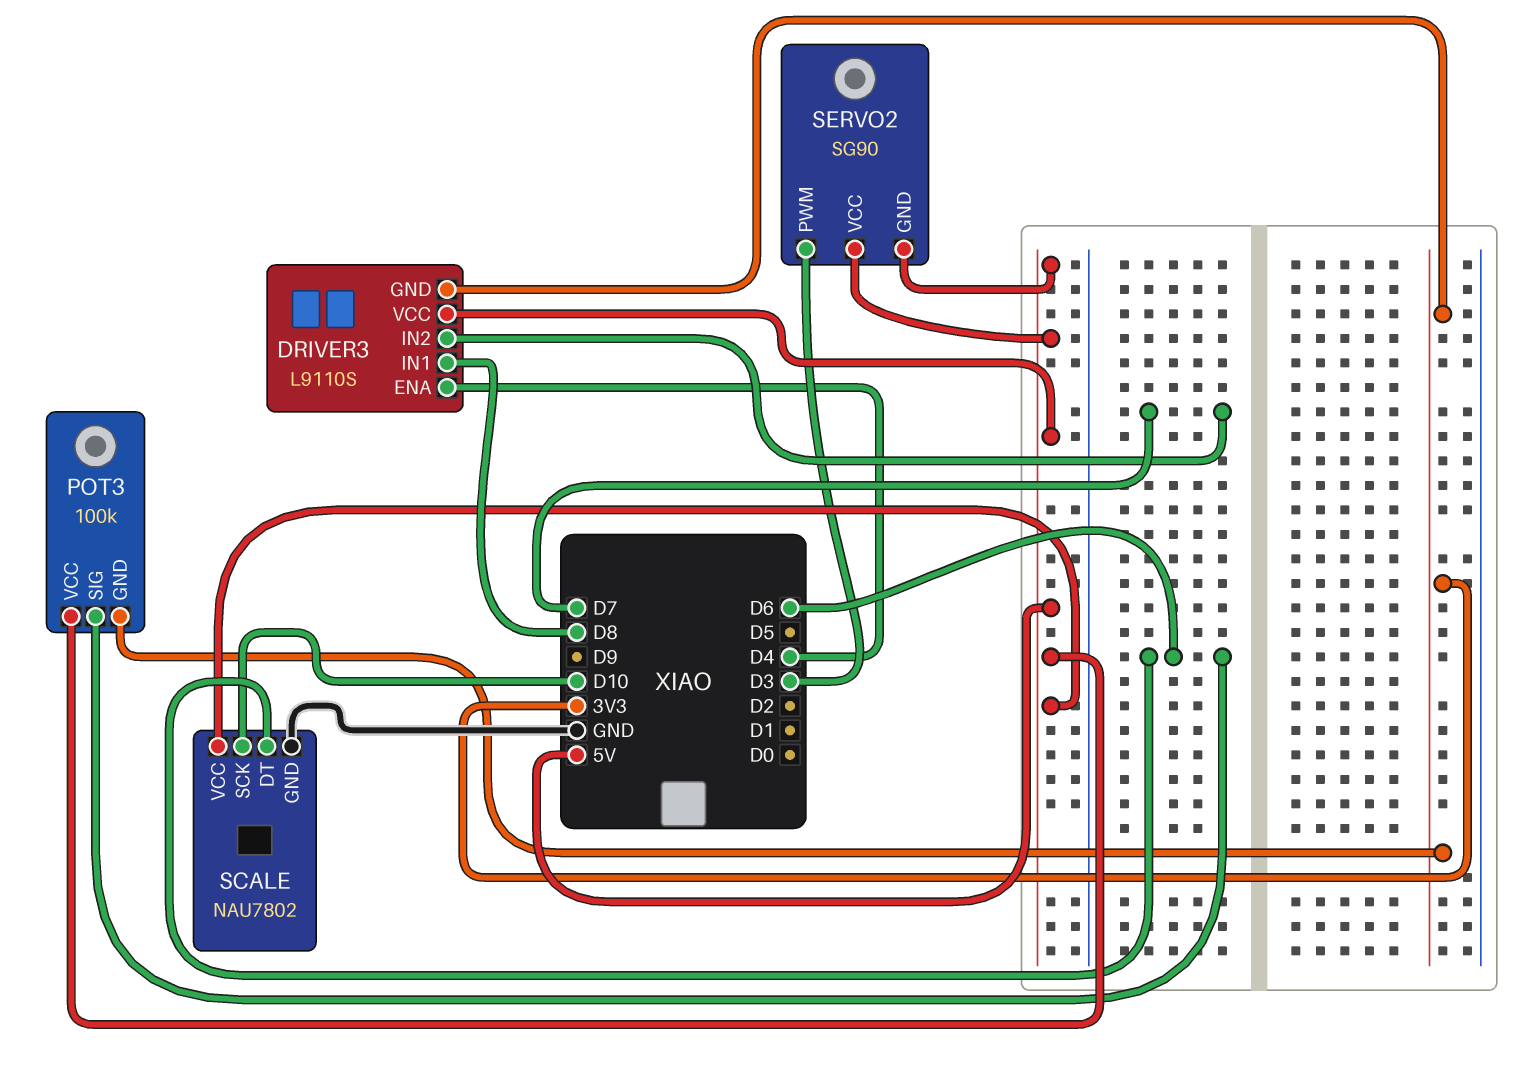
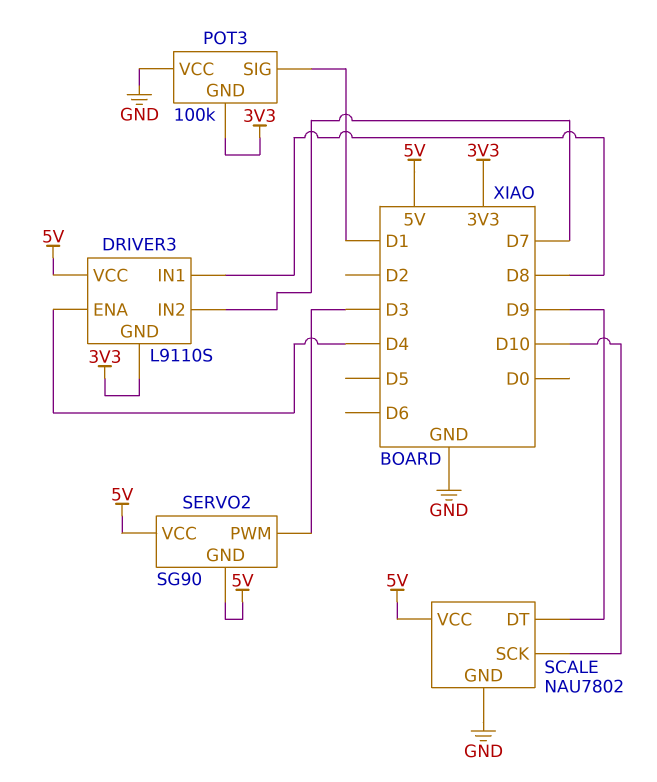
POT3 pin SIG: D6 -> D1
POT3 pin VCC: 5V -> GND
SCALE pin DT: D6 -> D9

